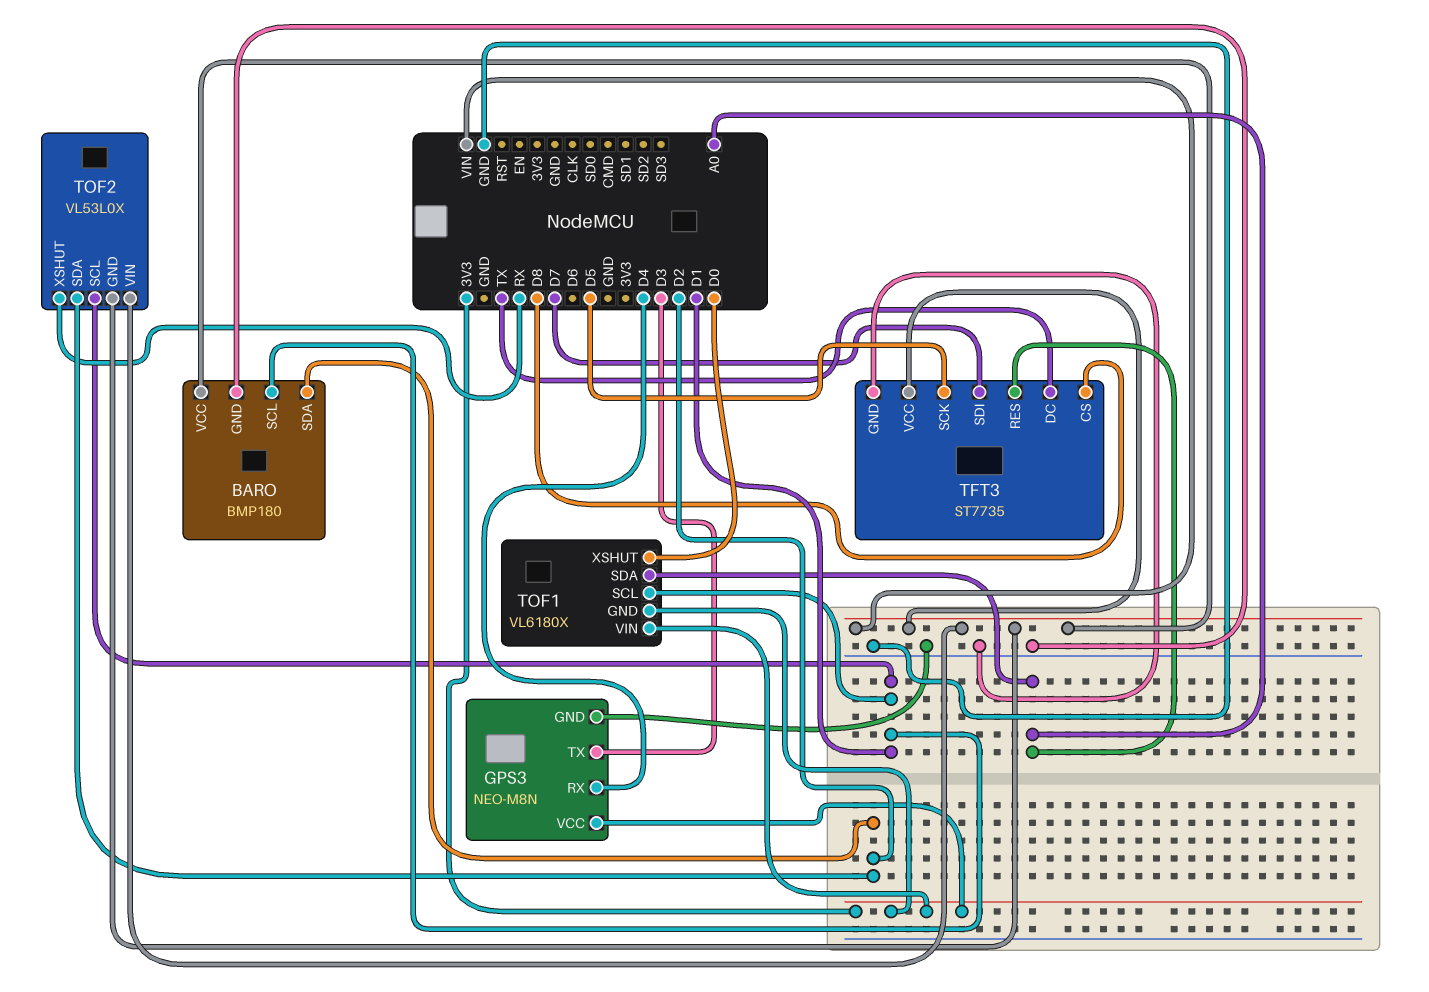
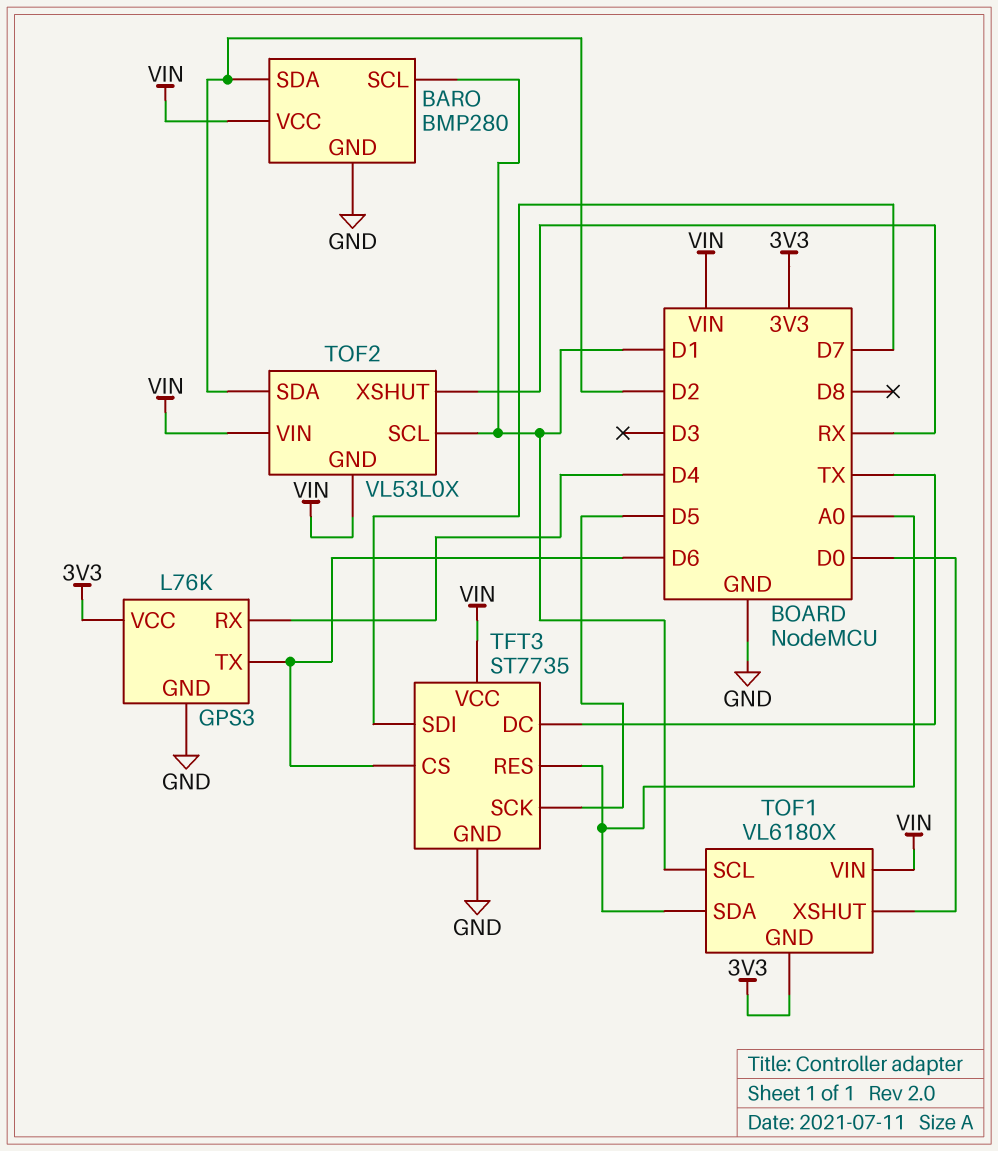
BARO: BMP180 -> BMP280
GPS3: NEO-M8N -> L76K
GPS3 pin TX: D3 -> D6
TFT3 pin CS: D8 -> D6
TOF1 pin VIN: 3V3 -> VIN

